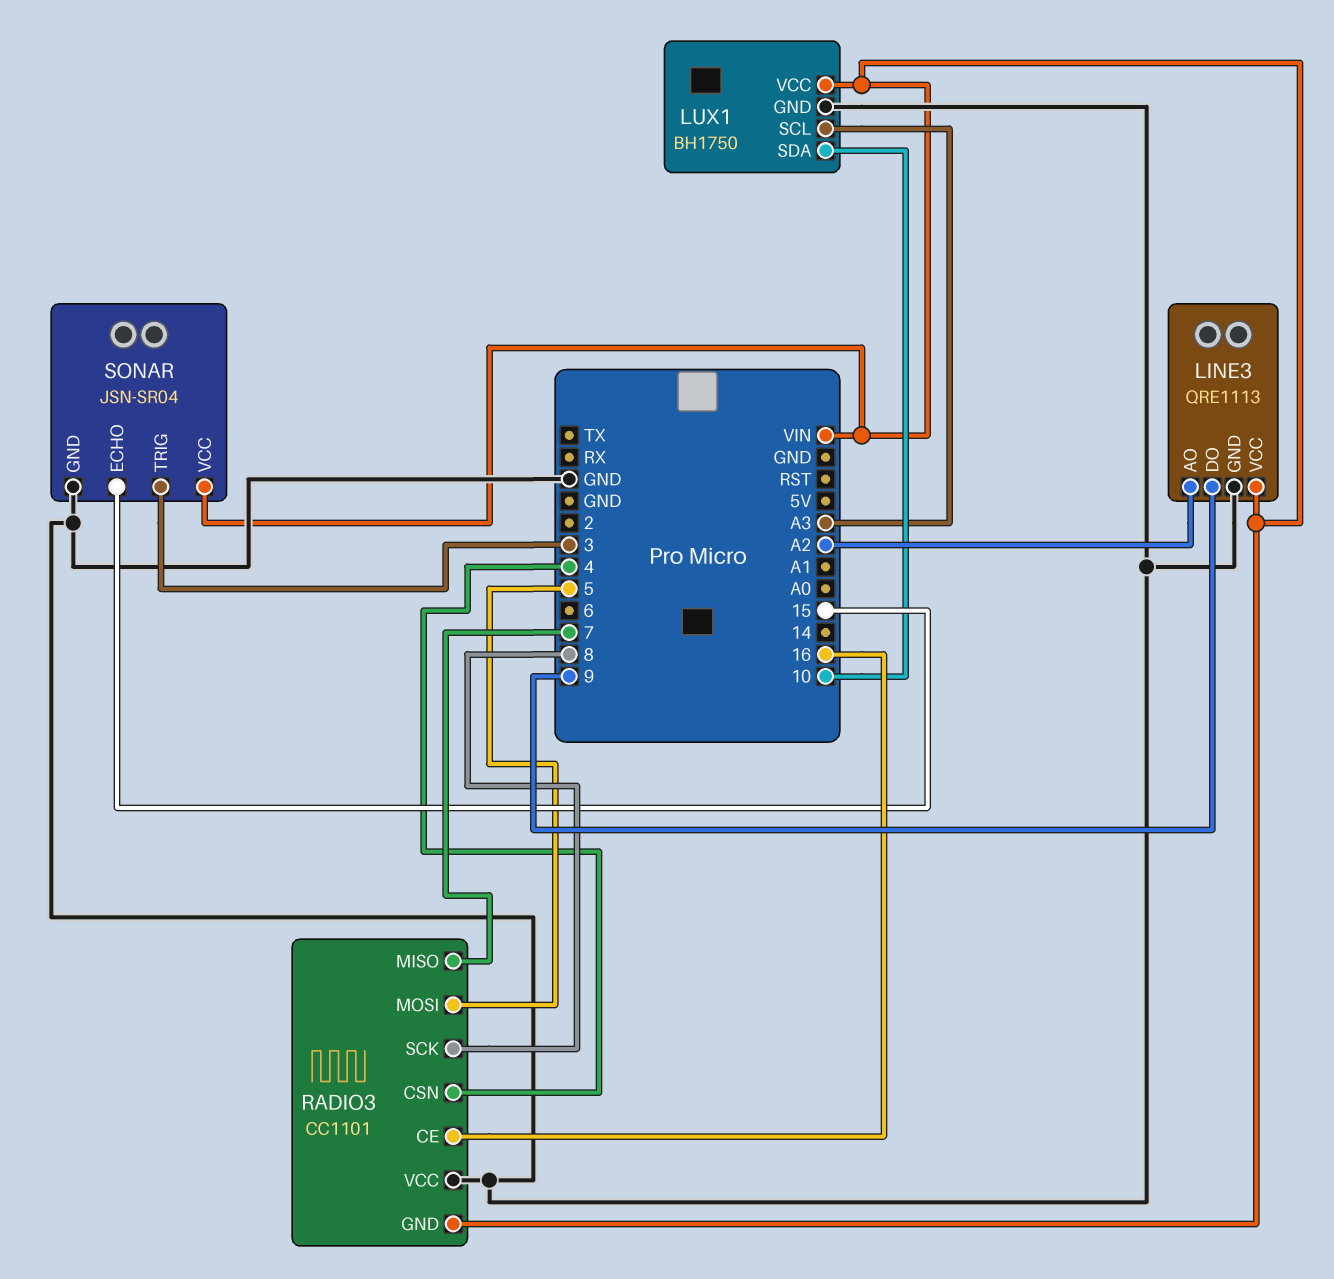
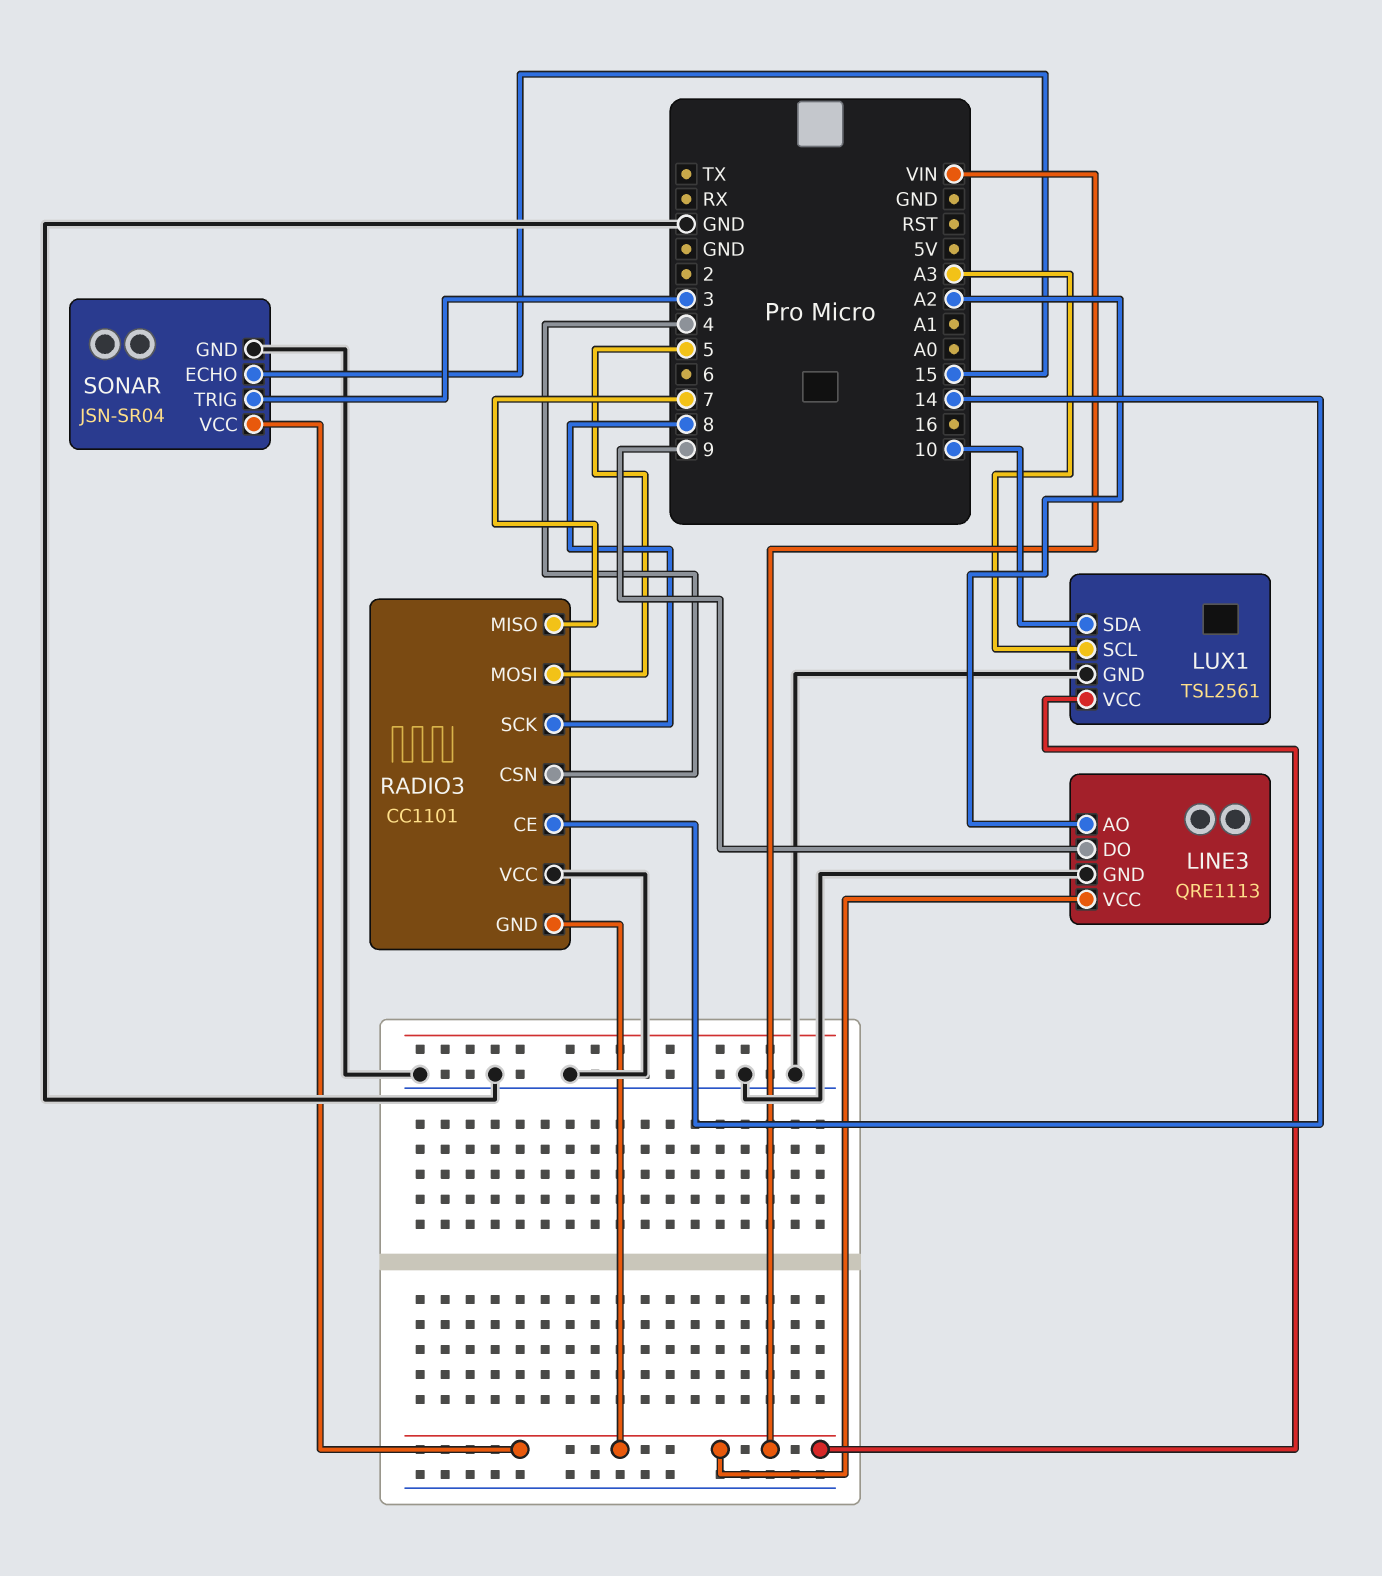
LUX1: BH1750 -> TSL2561
RADIO3 pin CE: 16 -> 14

